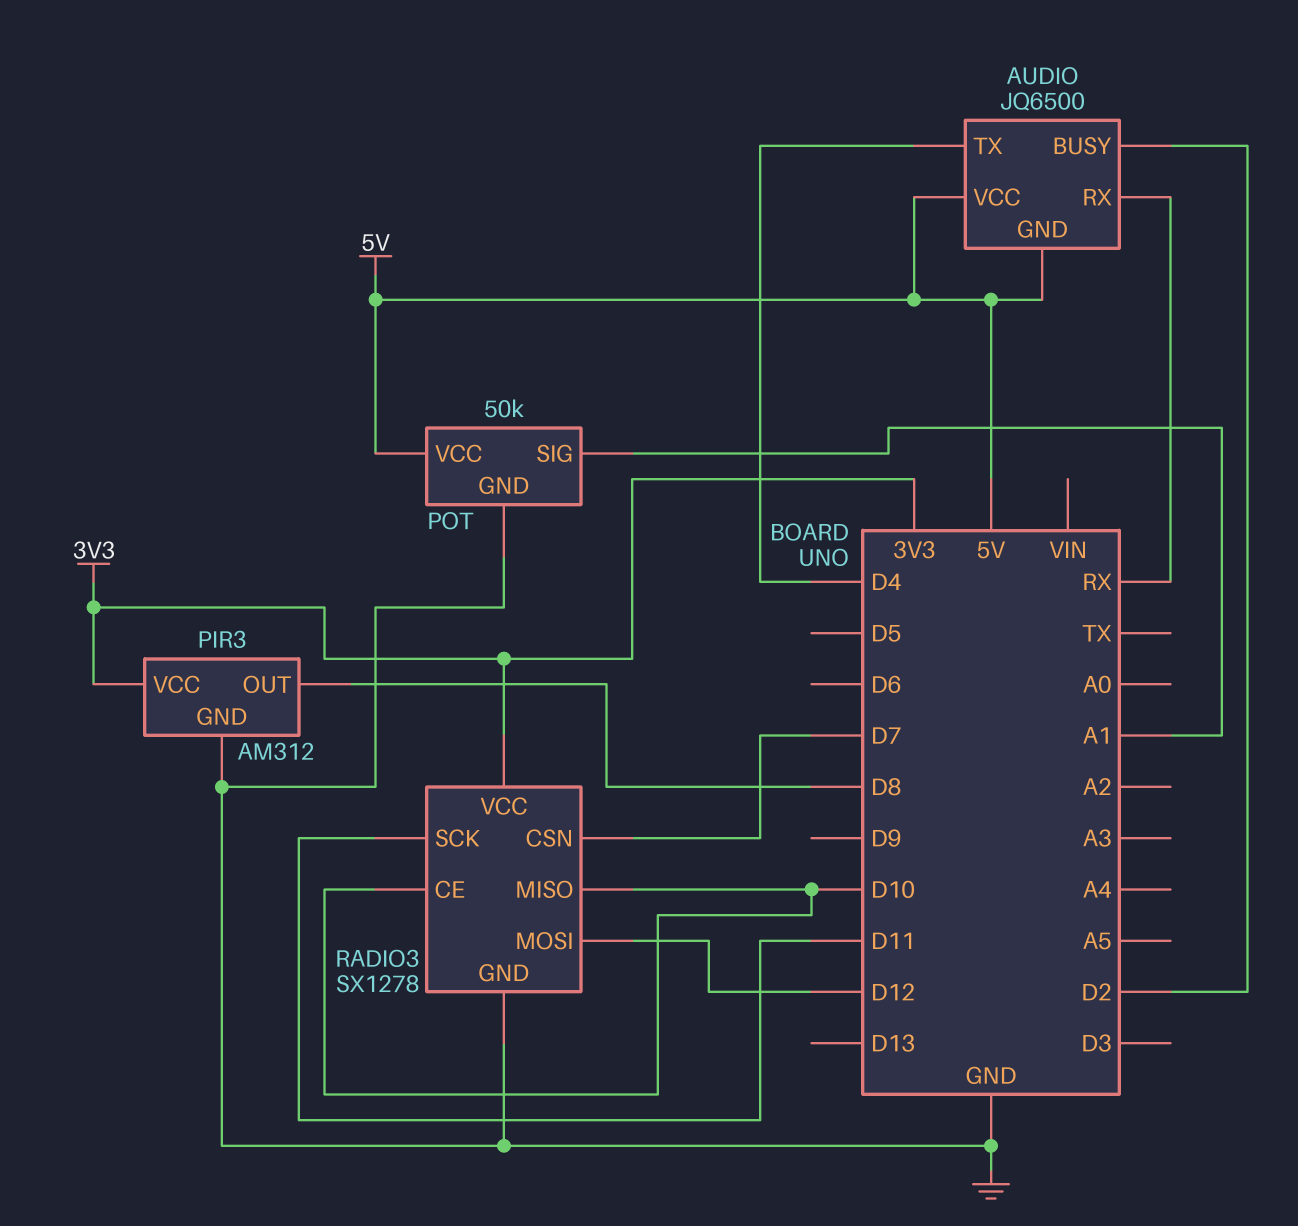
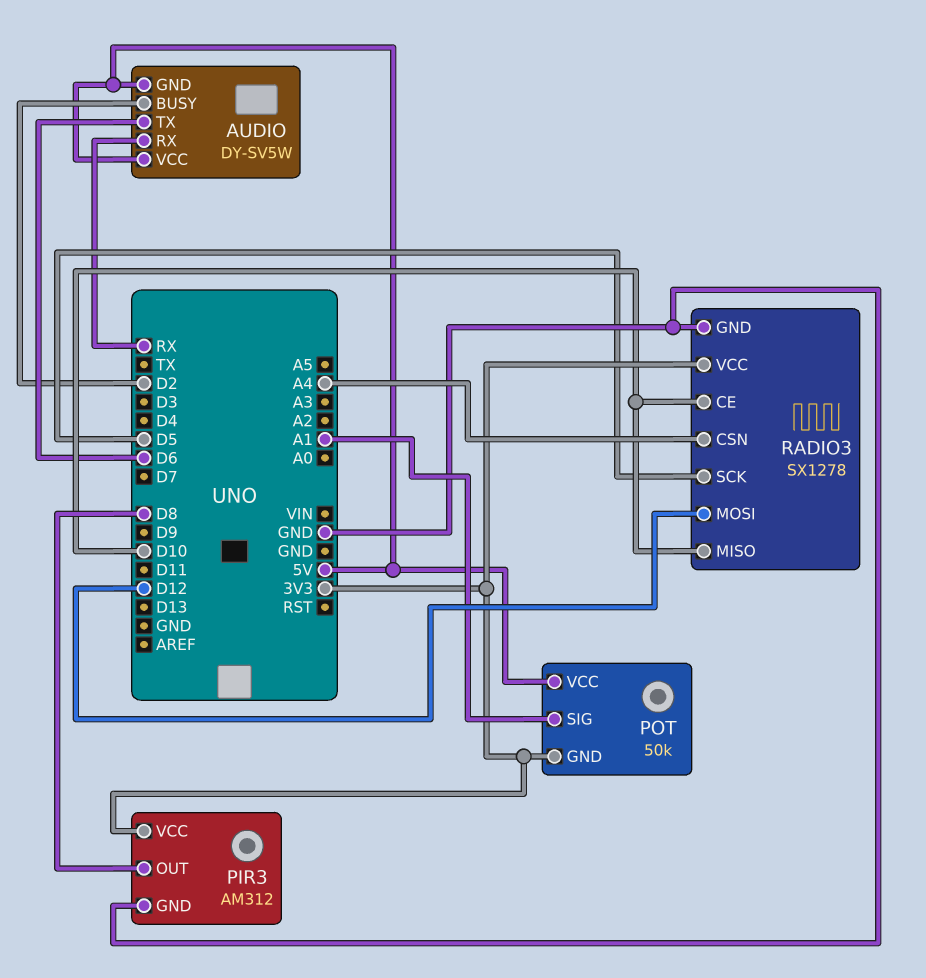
AUDIO: JQ6500 -> DY-SV5W
AUDIO pin TX: D4 -> D6
POT pin GND: GND -> 3V3
RADIO3 pin CSN: D7 -> A4
RADIO3 pin SCK: D11 -> D5

